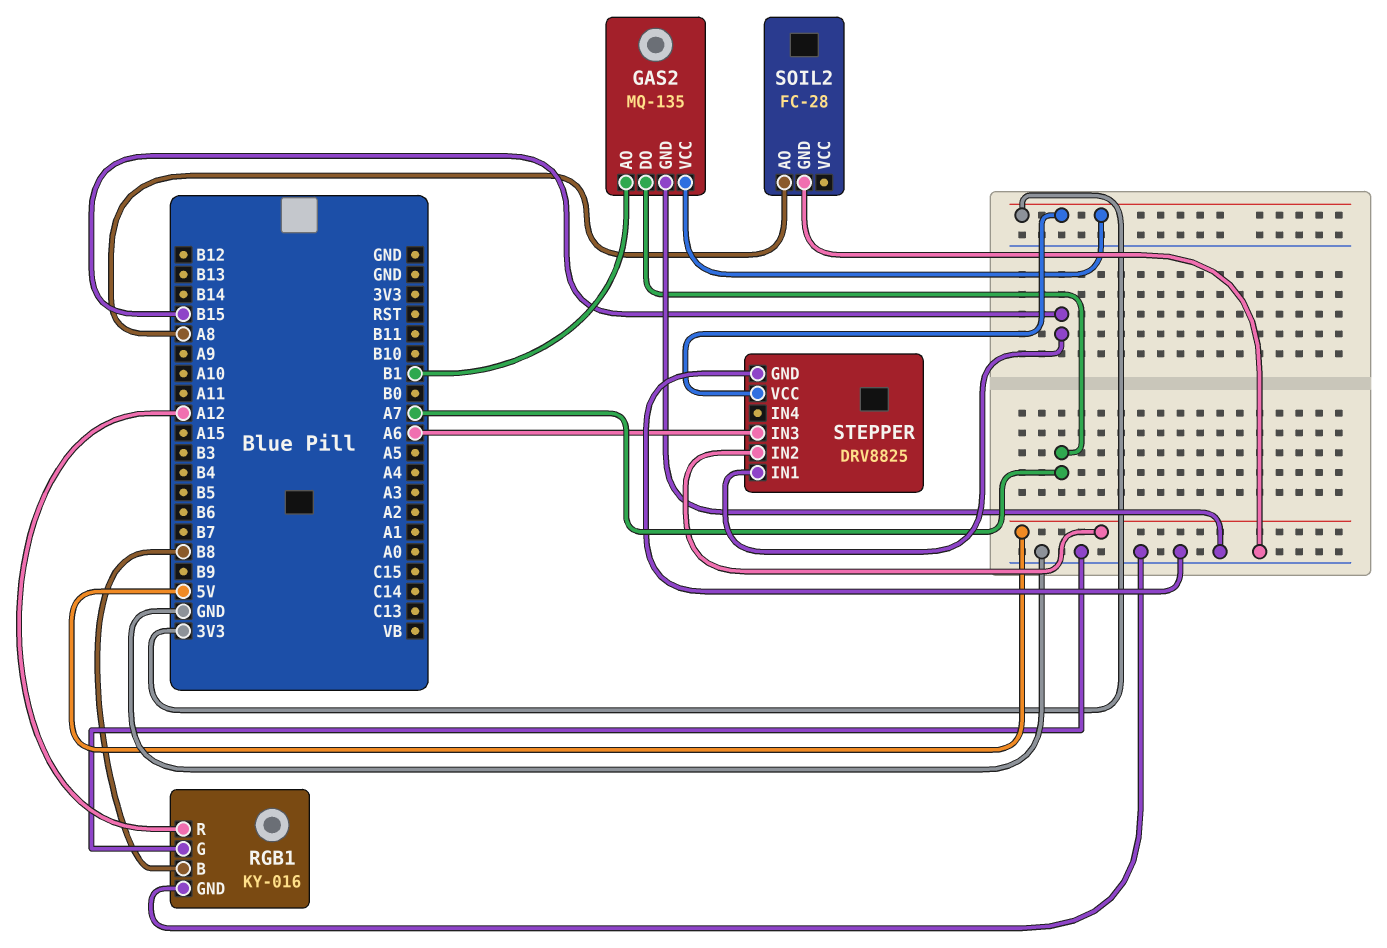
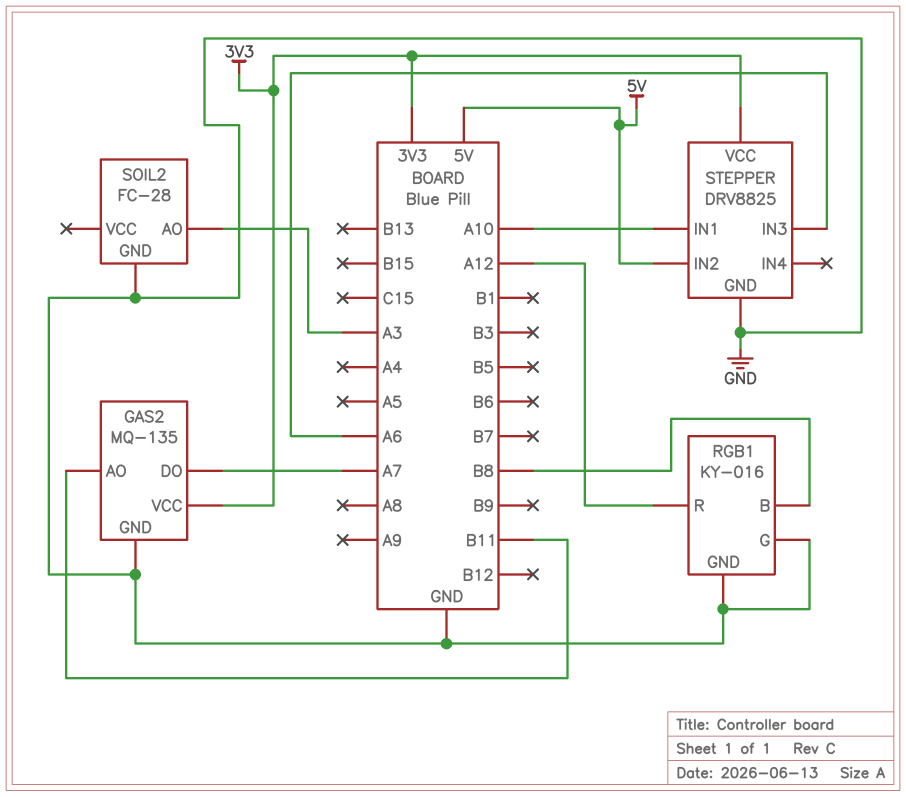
GAS2 pin AO: B1 -> B11
SOIL2 pin AO: A8 -> A3
STEPPER pin IN1: B15 -> A10

